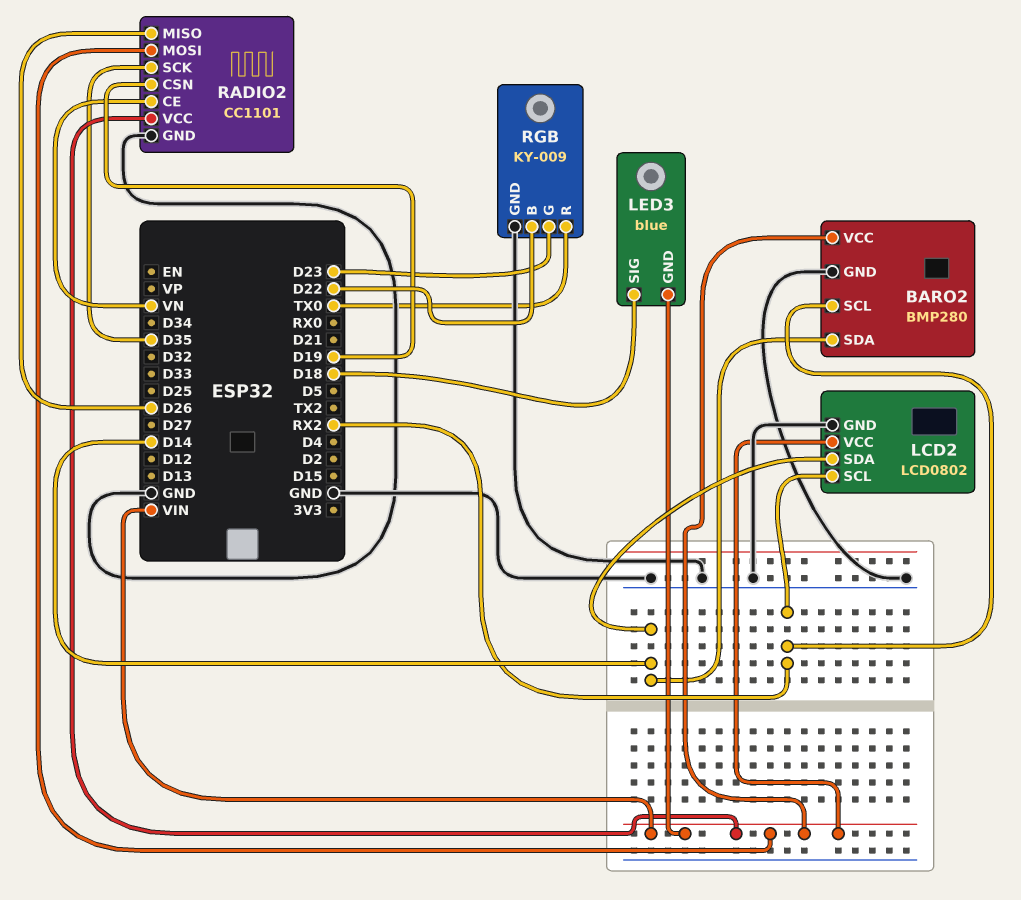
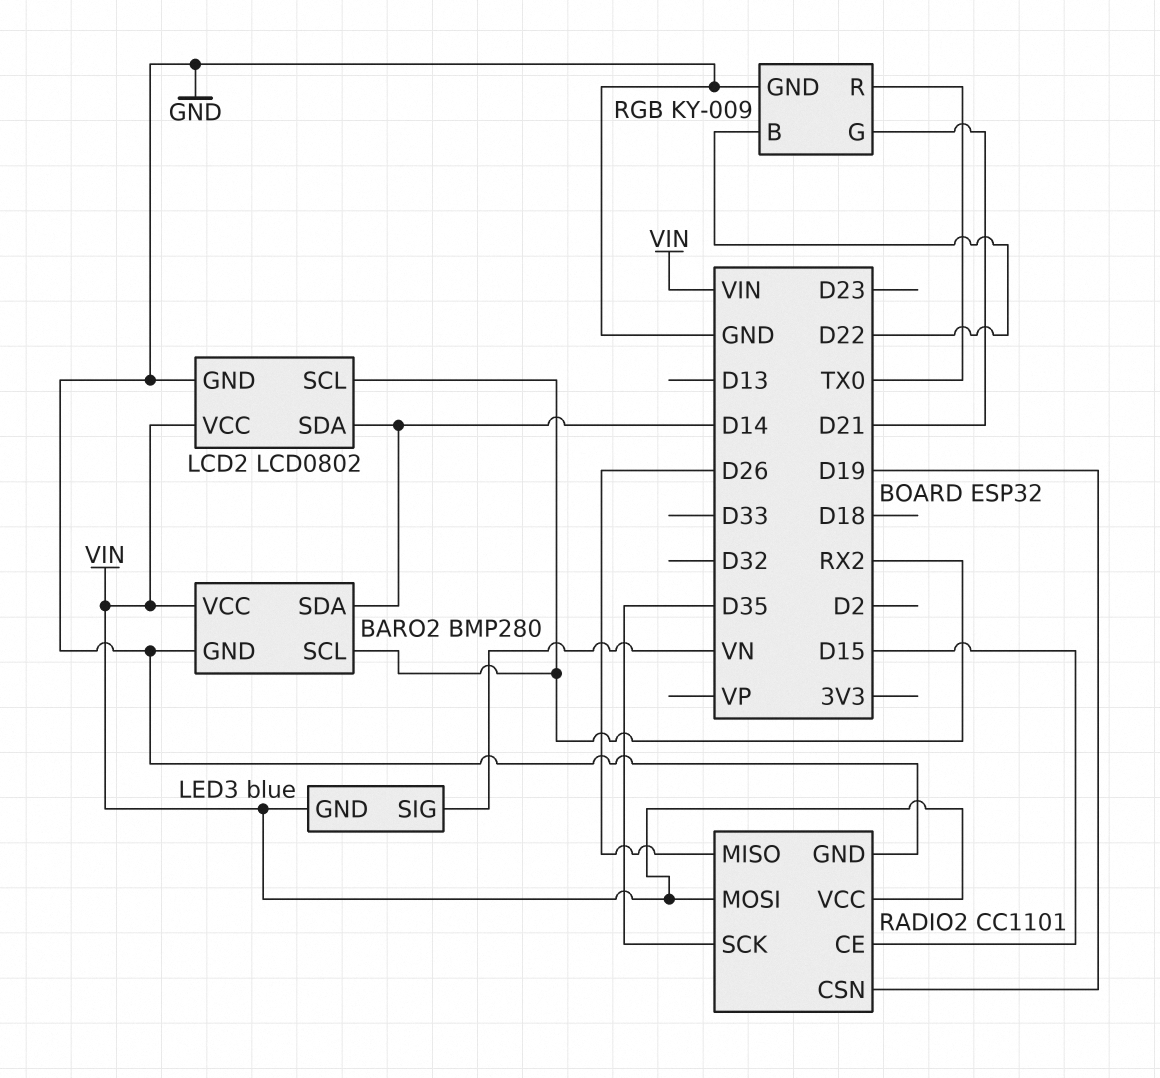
LED3 pin SIG: D18 -> VN
RADIO2 pin CE: VN -> D15
RGB pin G: D23 -> D21

